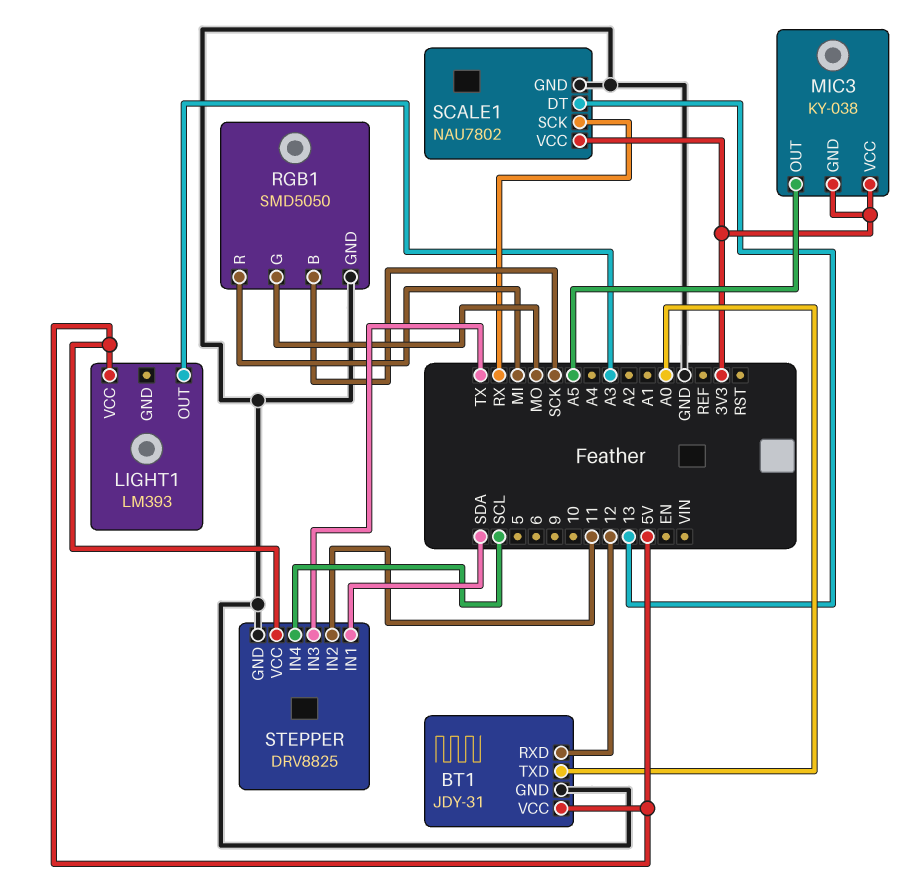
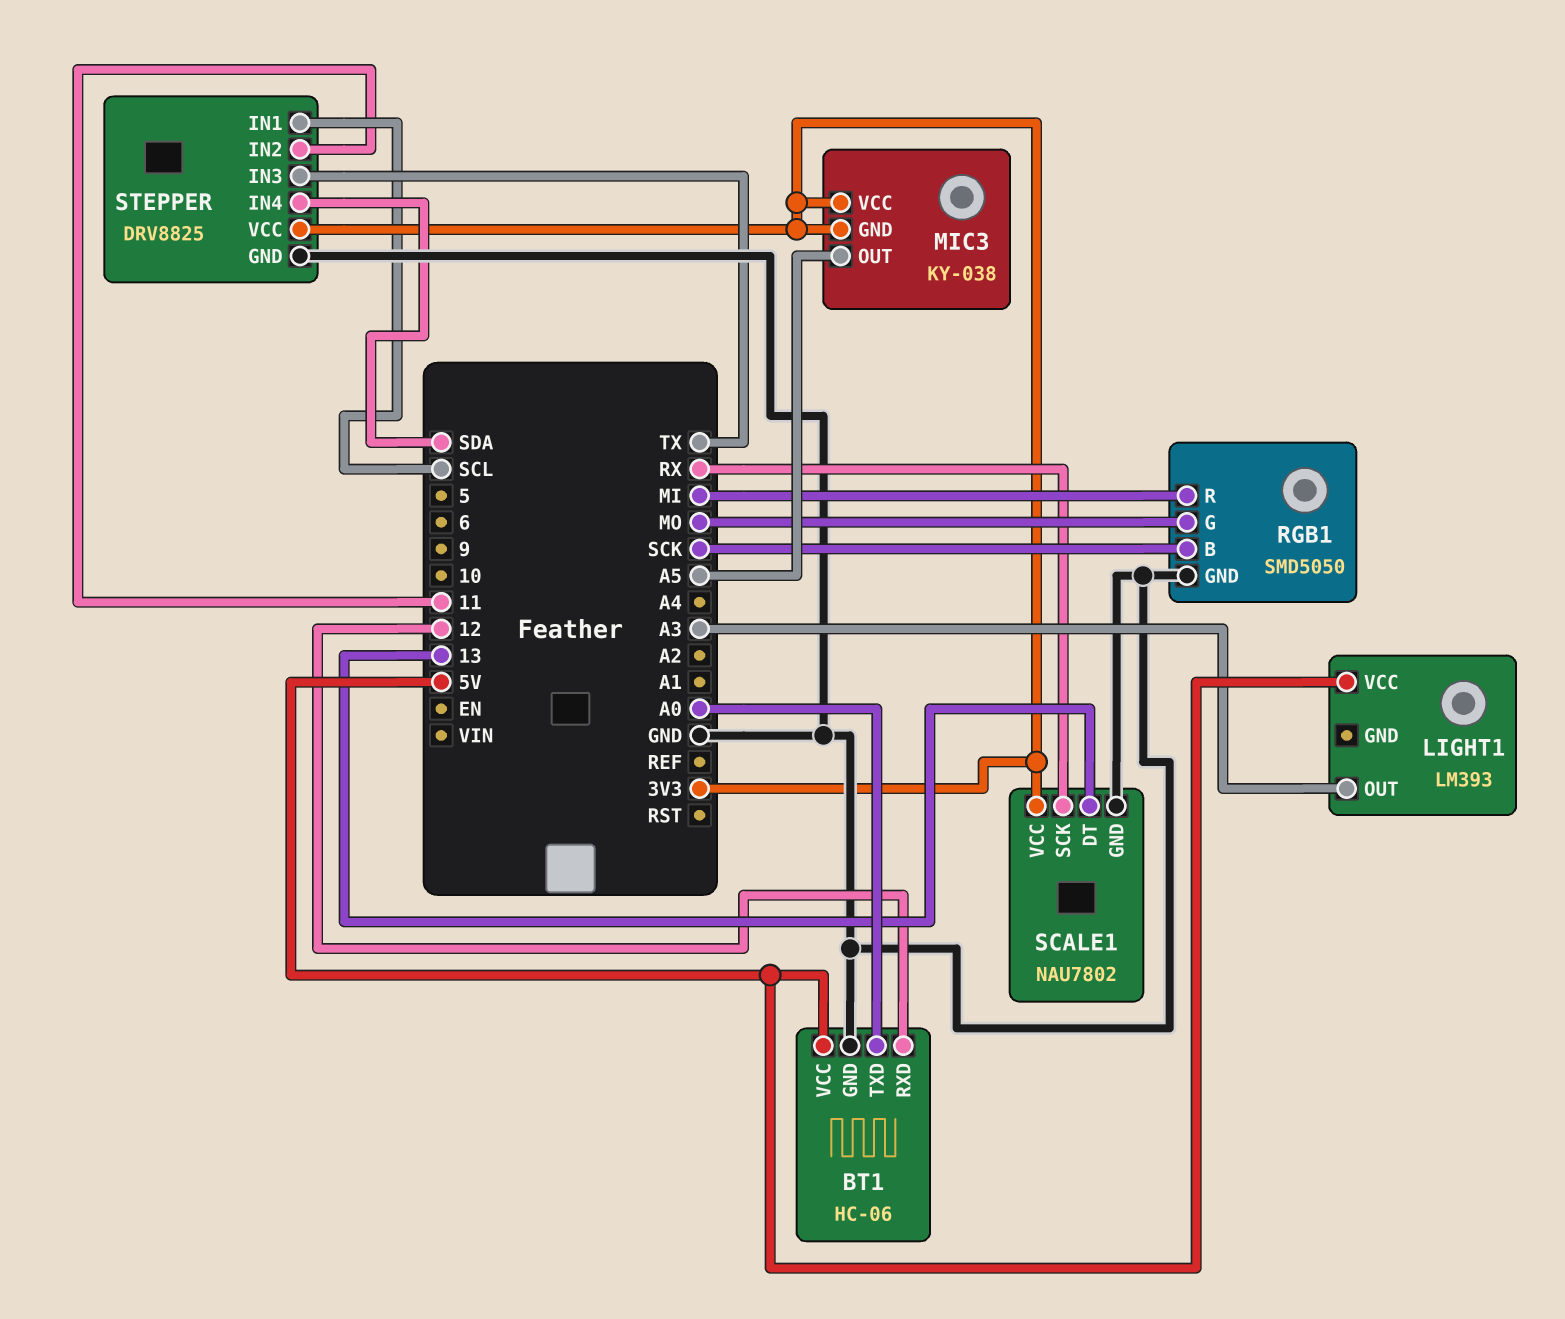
BT1: JDY-31 -> HC-06
STEPPER pin IN1: SDA -> SCL
STEPPER pin IN4: SCL -> SDA
STEPPER pin VCC: 5V -> 3V3

